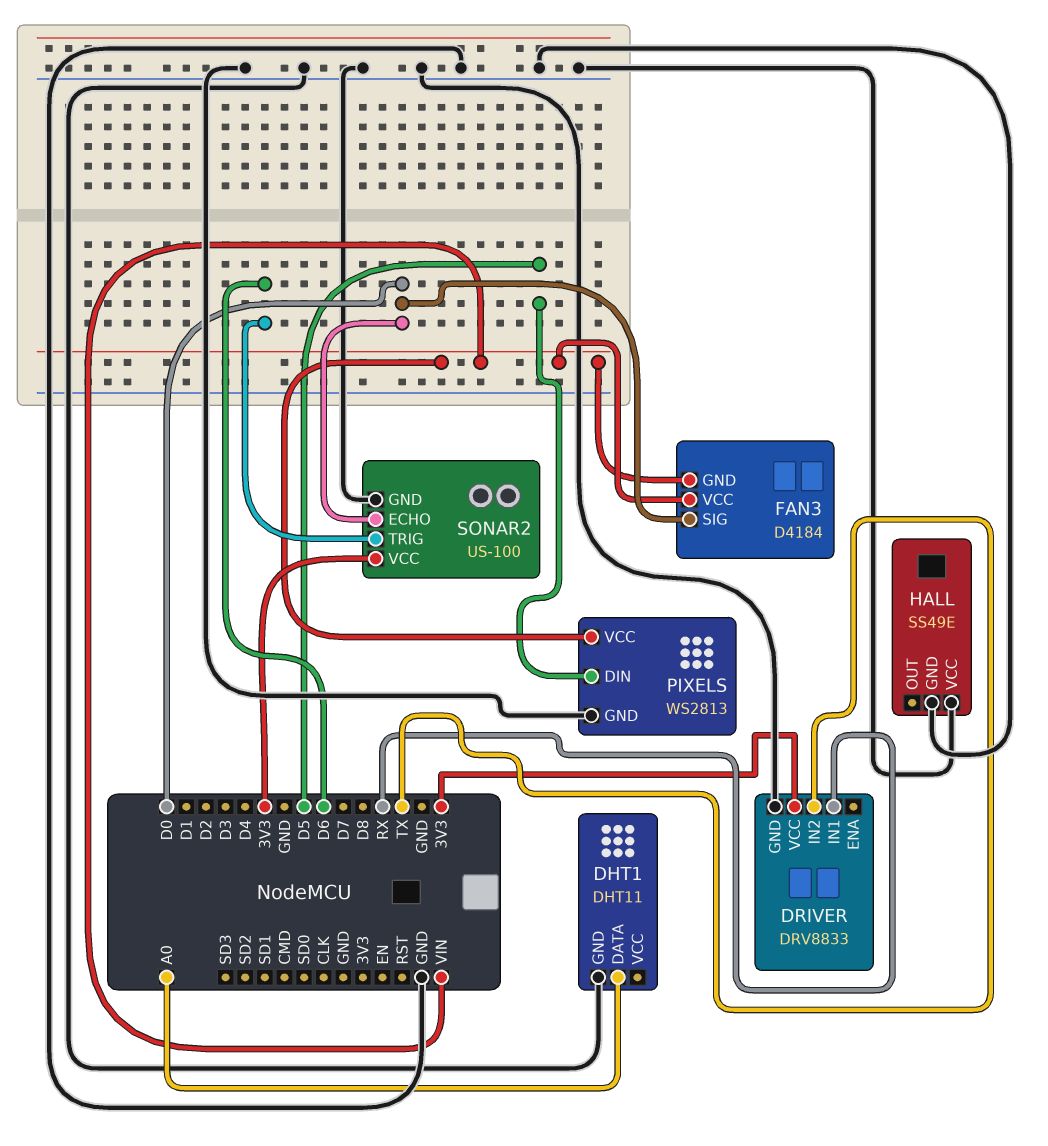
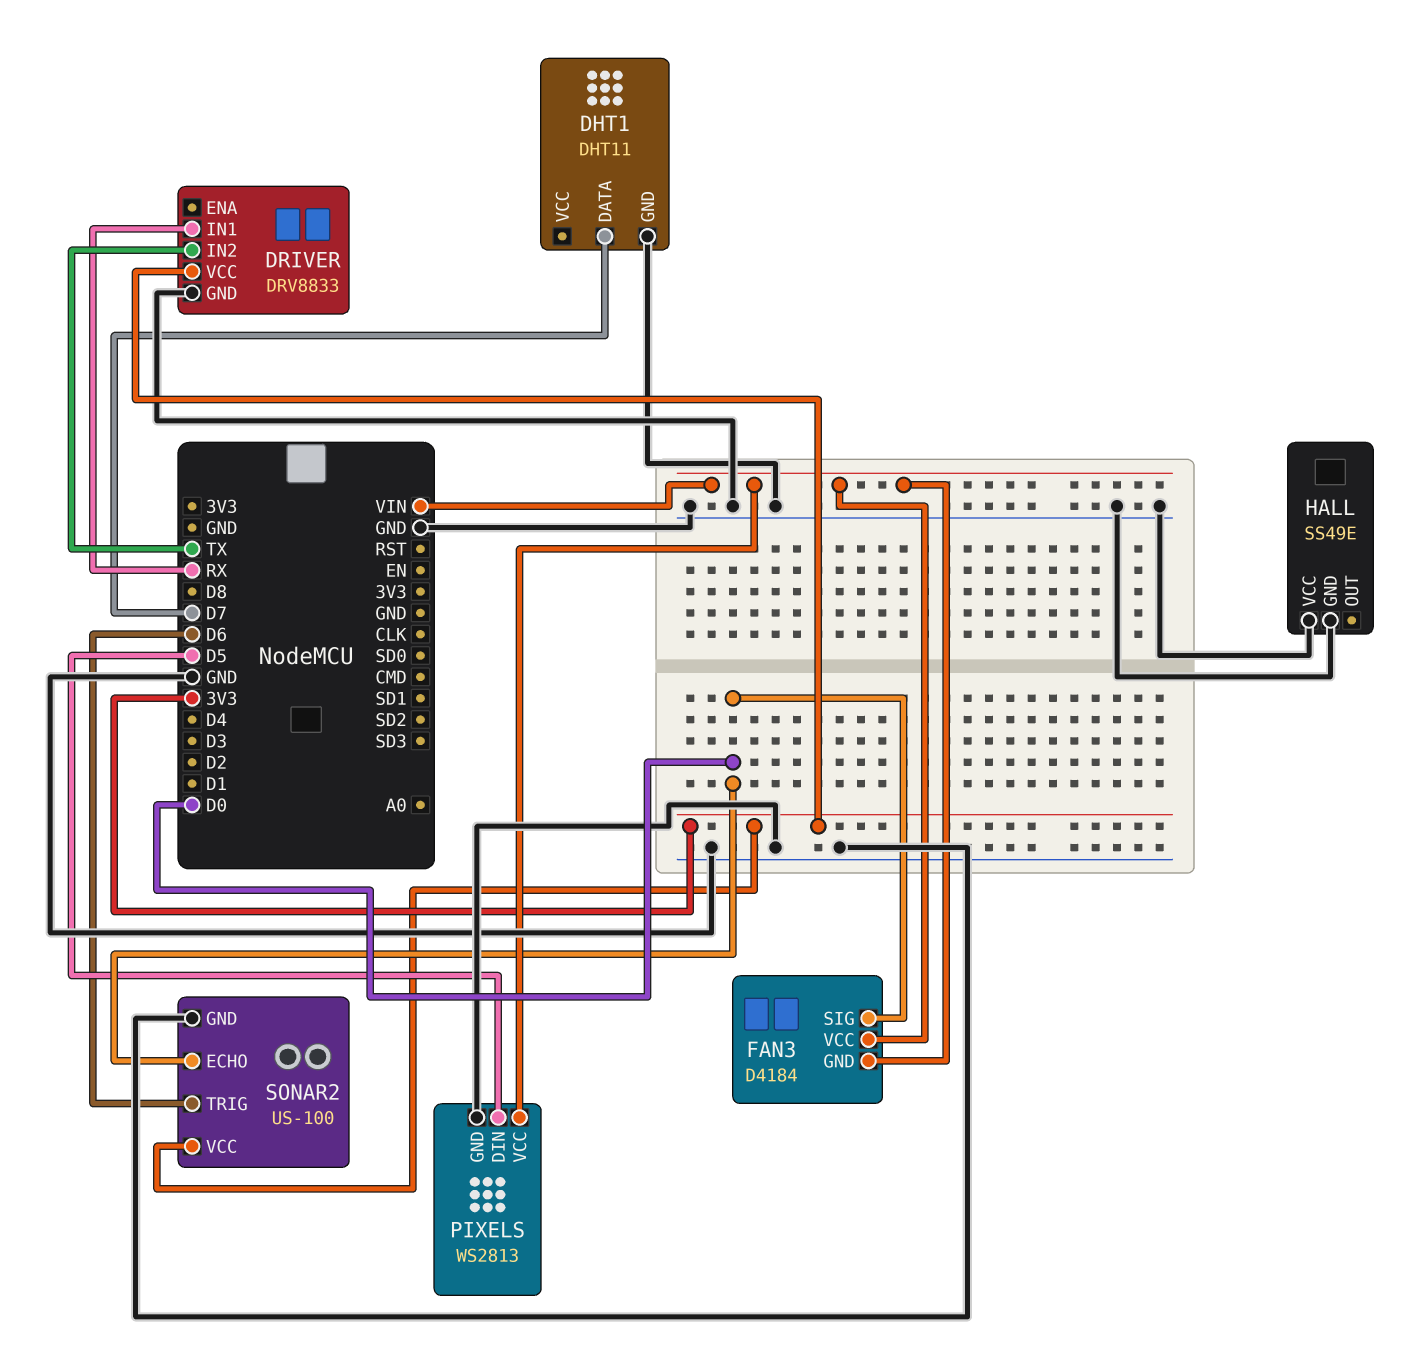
DHT1 pin DATA: A0 -> D7

